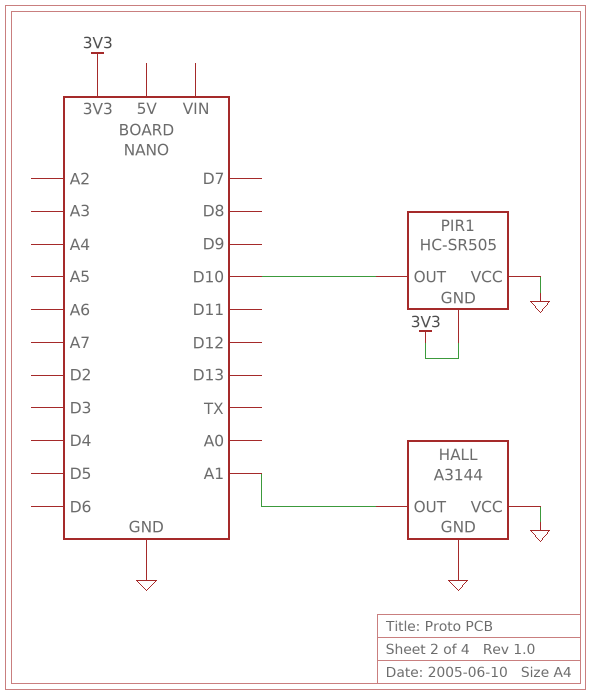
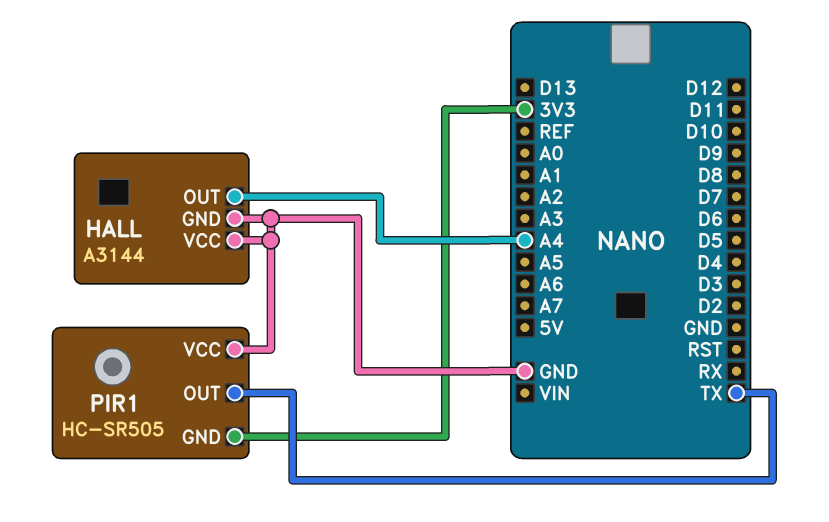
HALL pin OUT: A1 -> A4
PIR1 pin OUT: D10 -> TX

